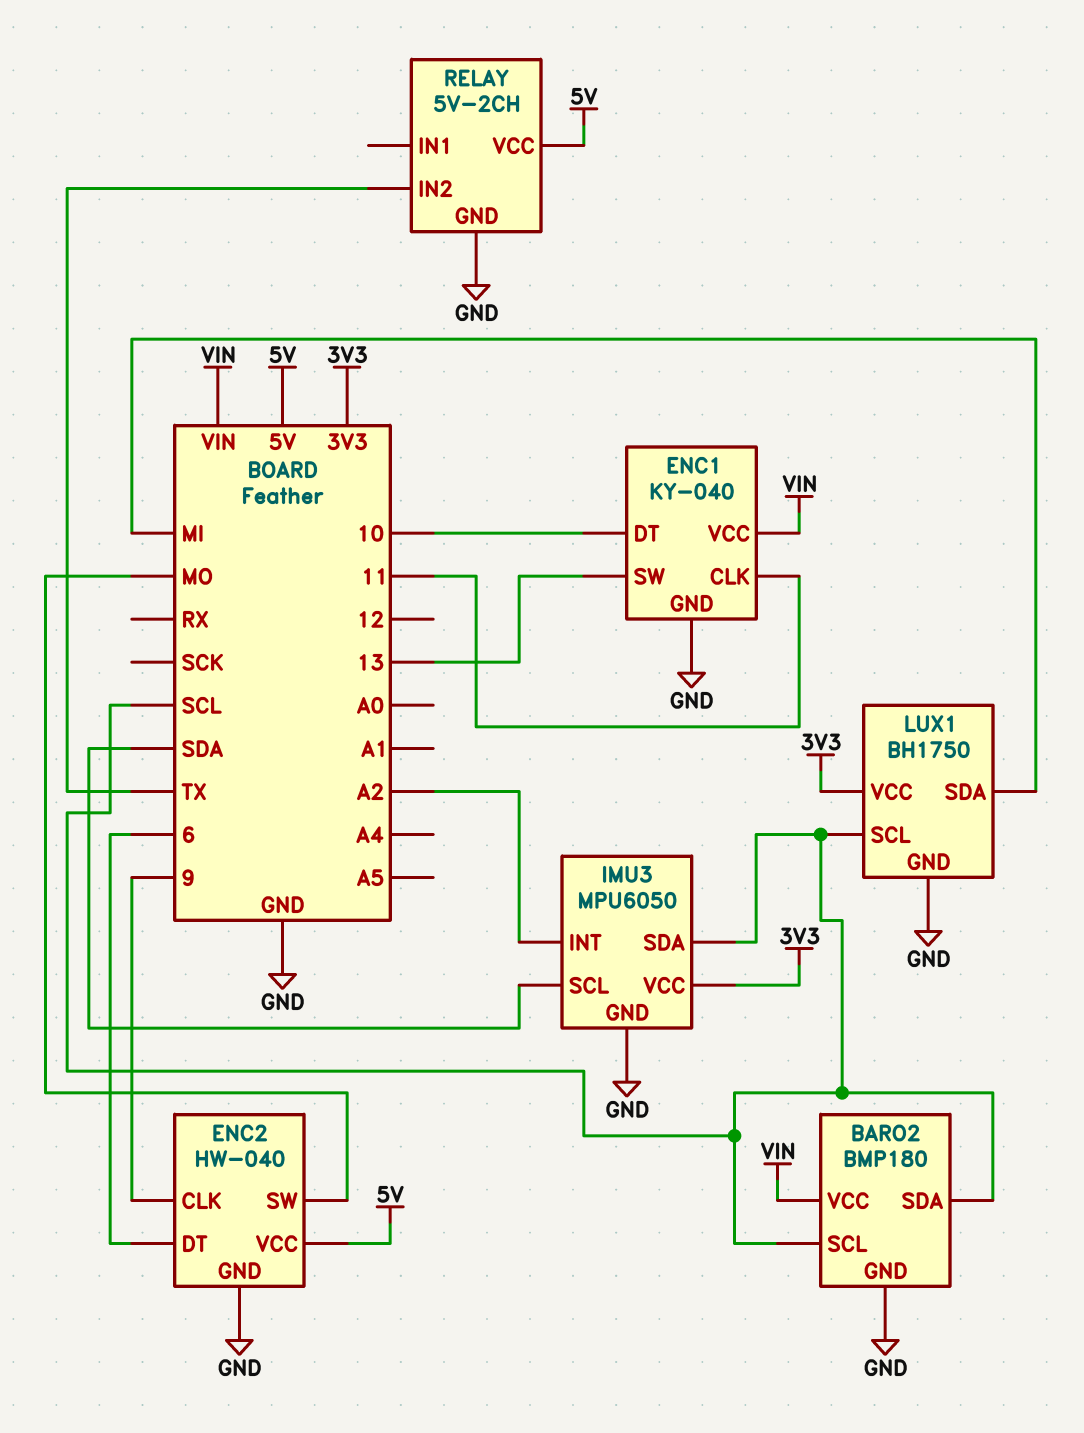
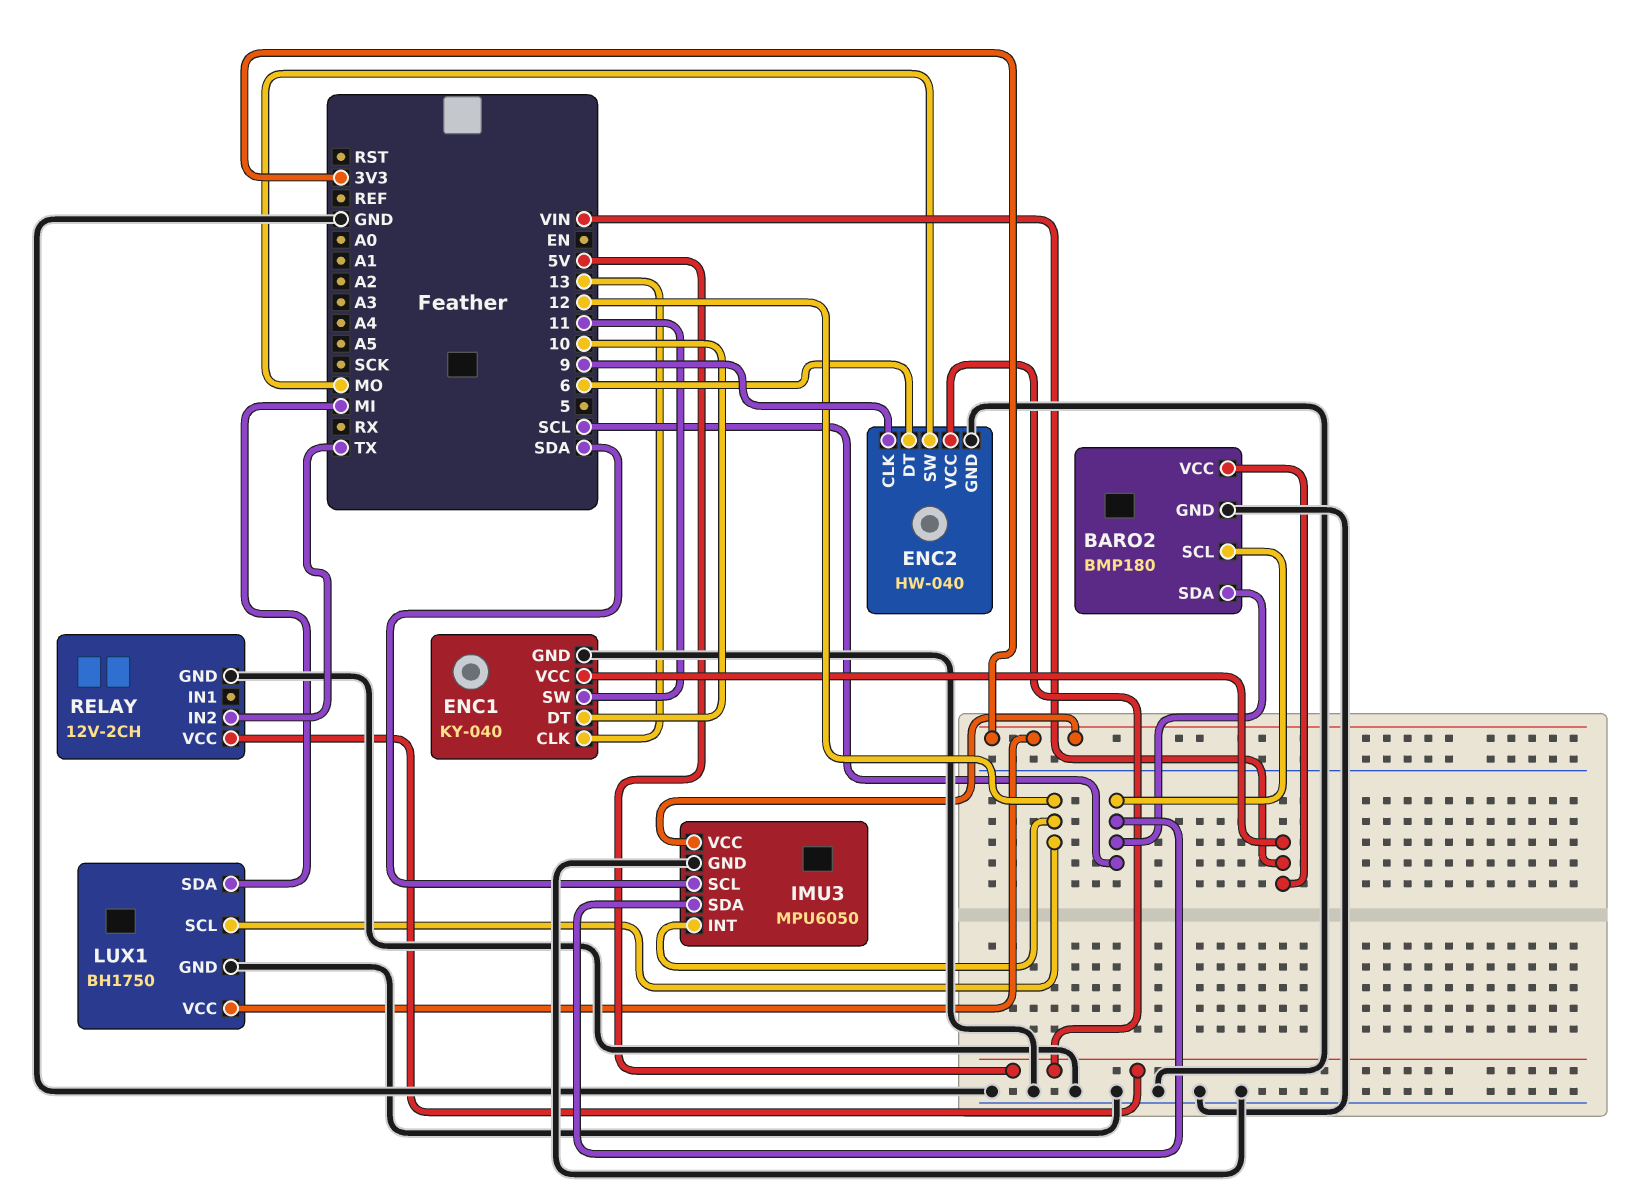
ENC1 pin CLK: 11 -> 13
ENC1 pin SW: 13 -> 11
IMU3 pin INT: A2 -> 12
LUX1 pin SCL: SCL -> 12
RELAY: 5V-2CH -> 12V-2CH

